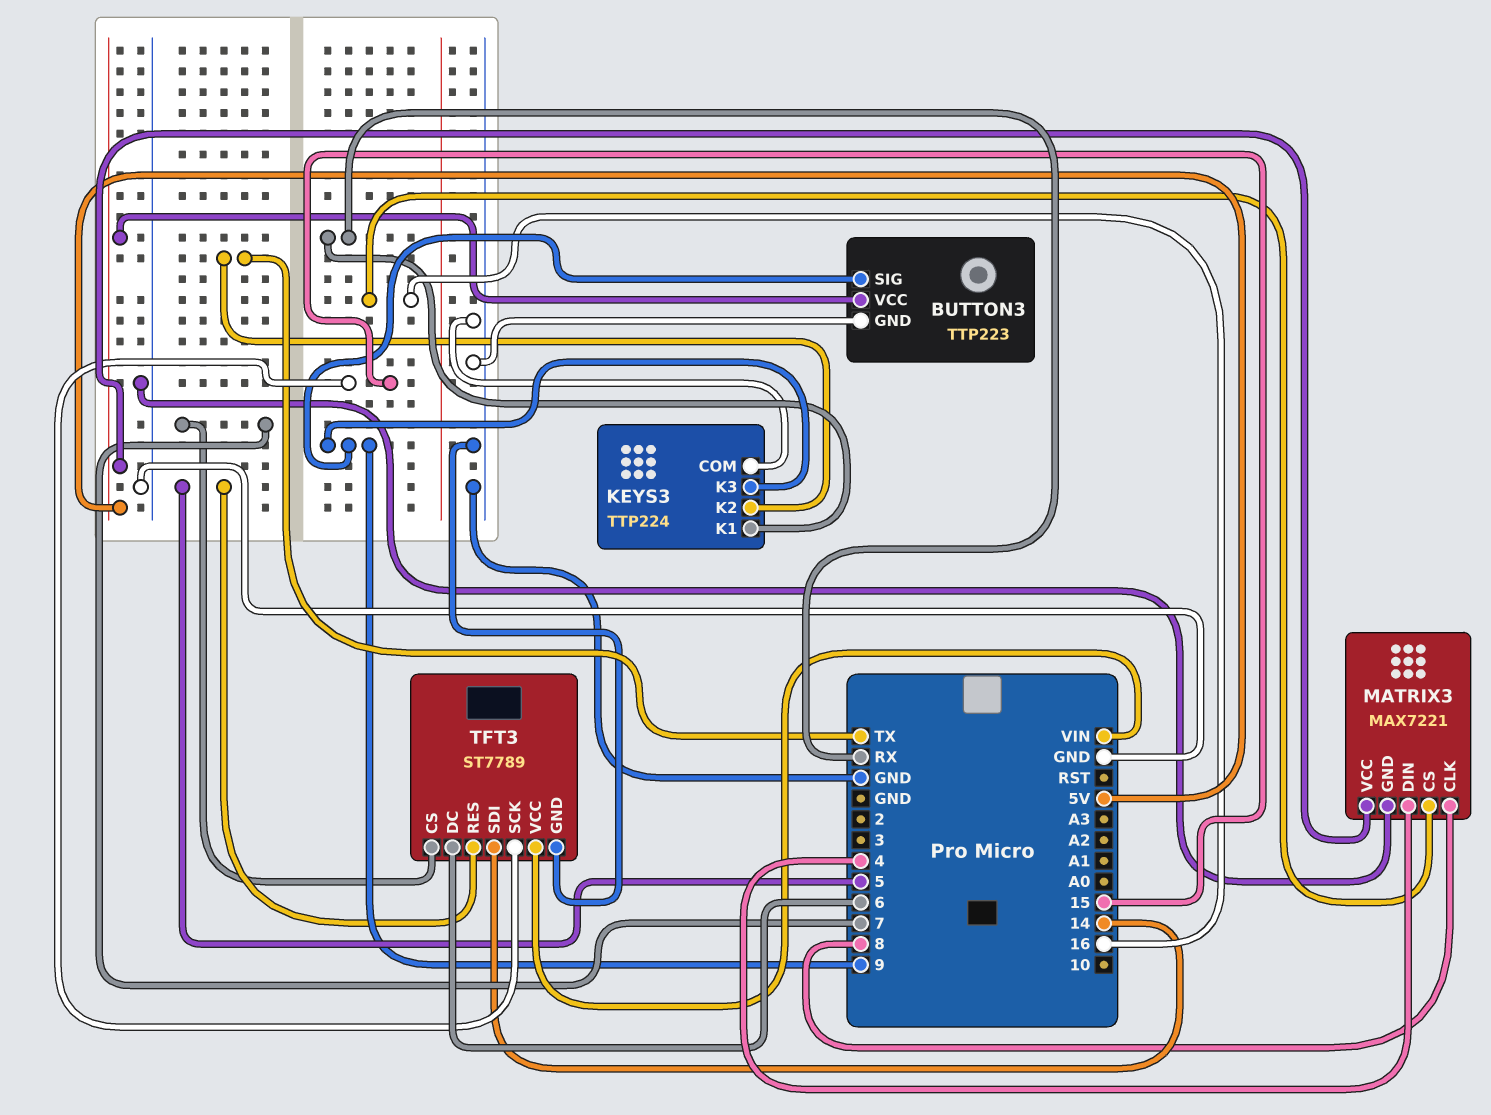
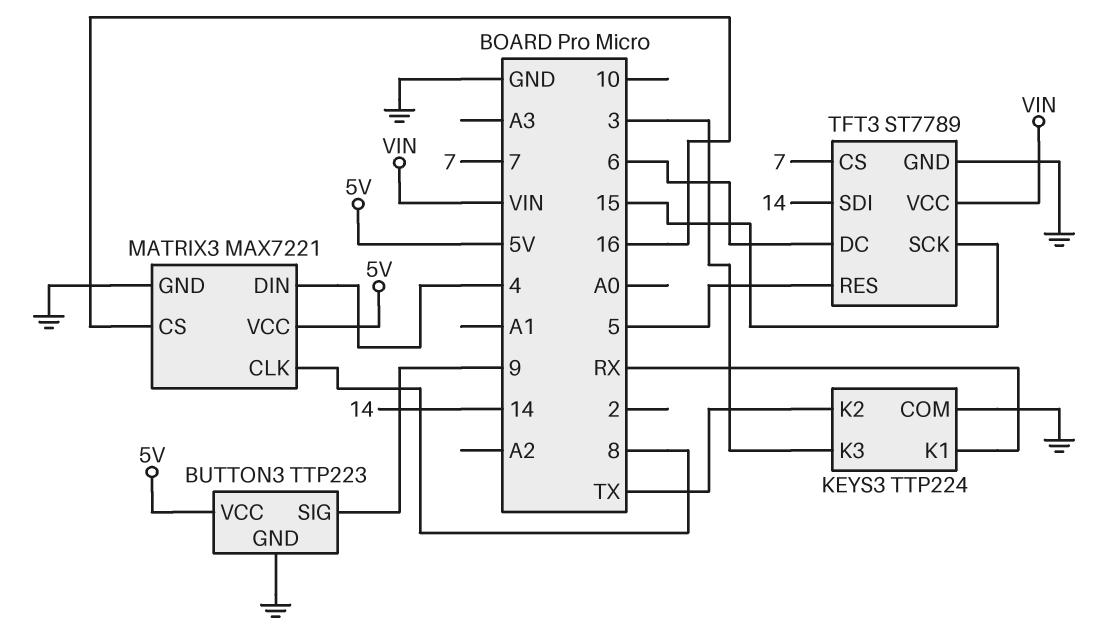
KEYS3 pin K3: 9 -> 3

